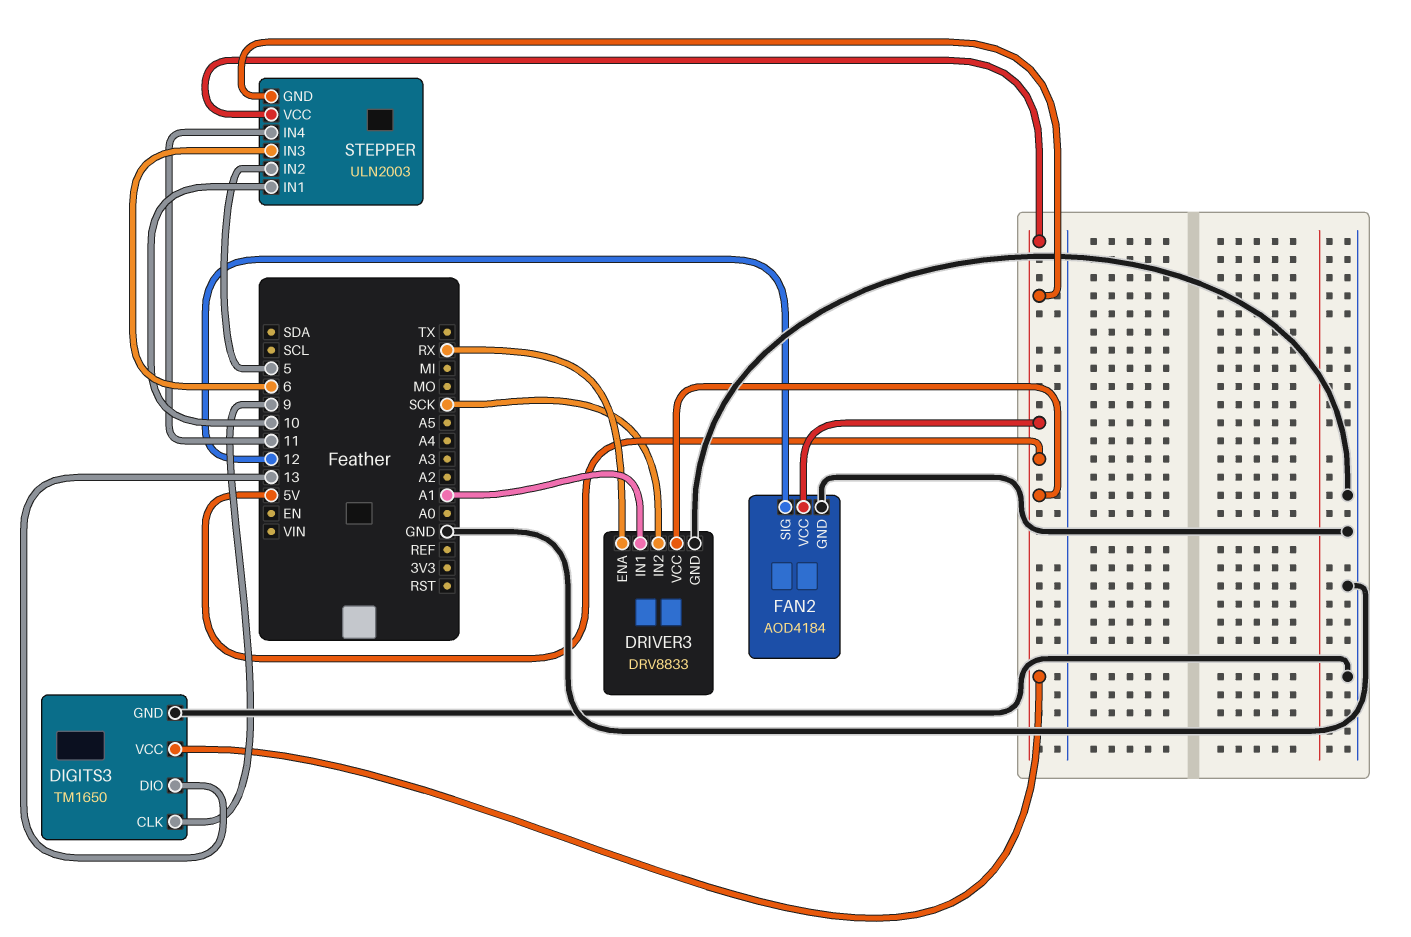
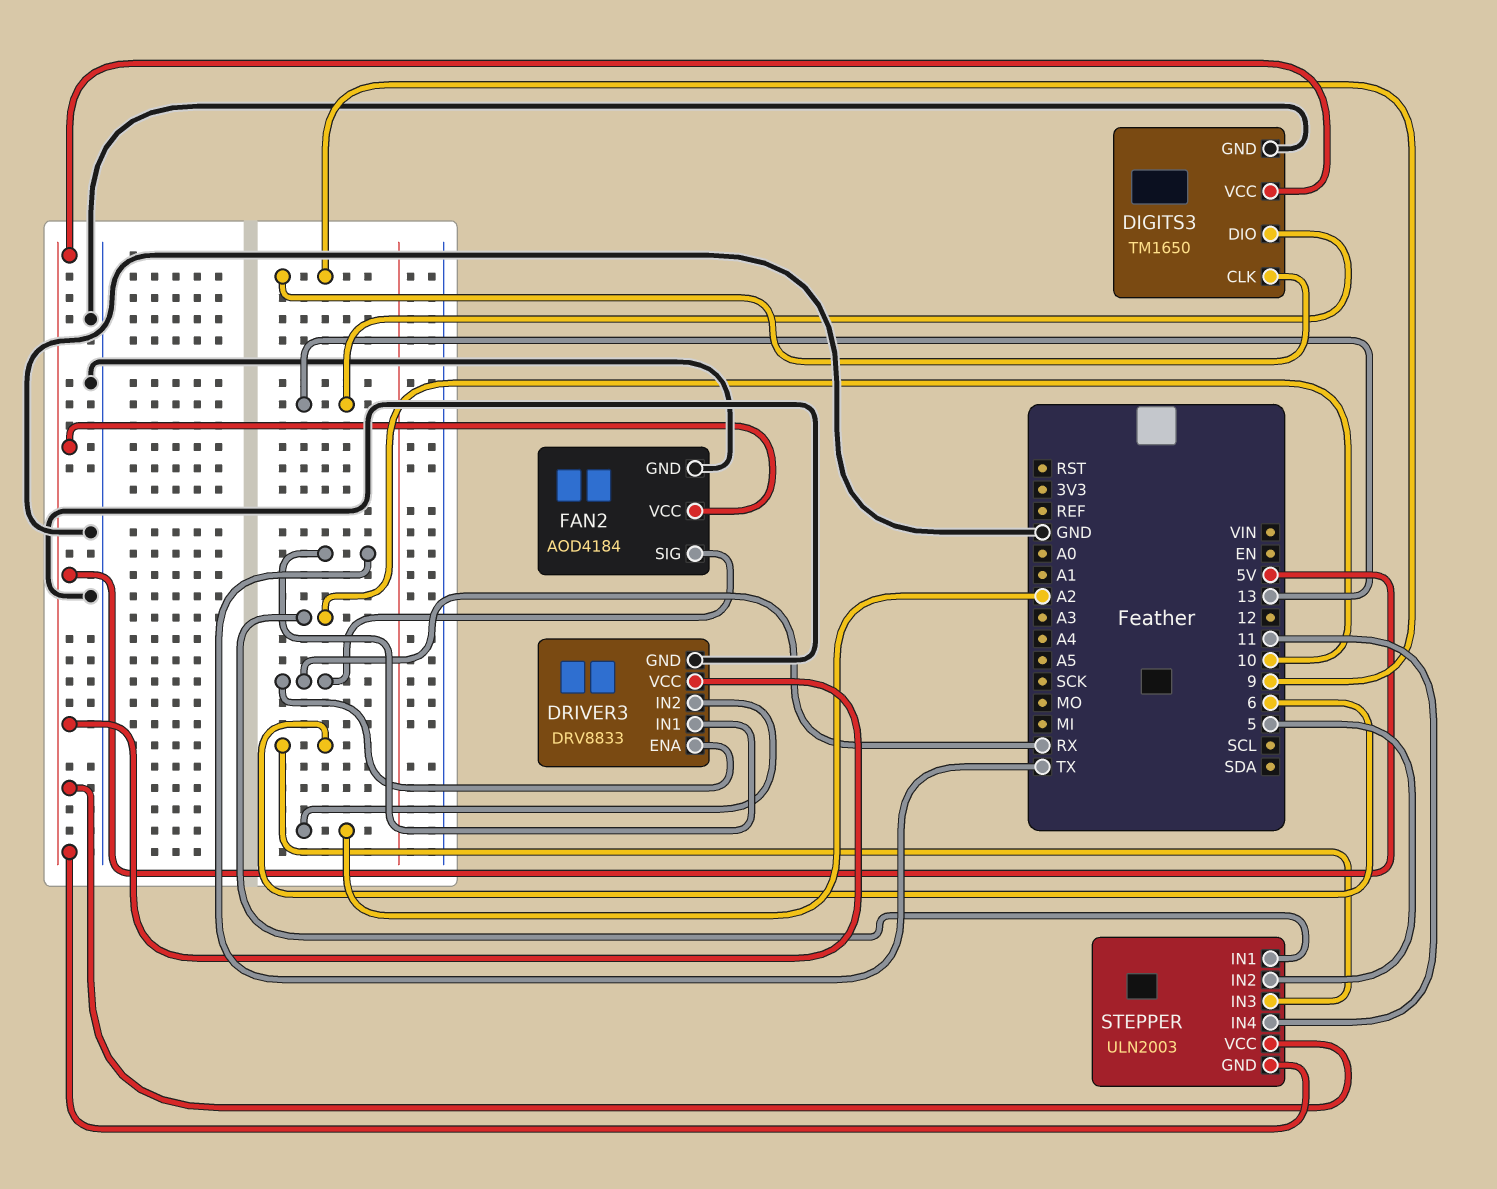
DRIVER3 pin IN1: A1 -> TX
DRIVER3 pin IN2: SCK -> A2
FAN2 pin SIG: 12 -> RX

